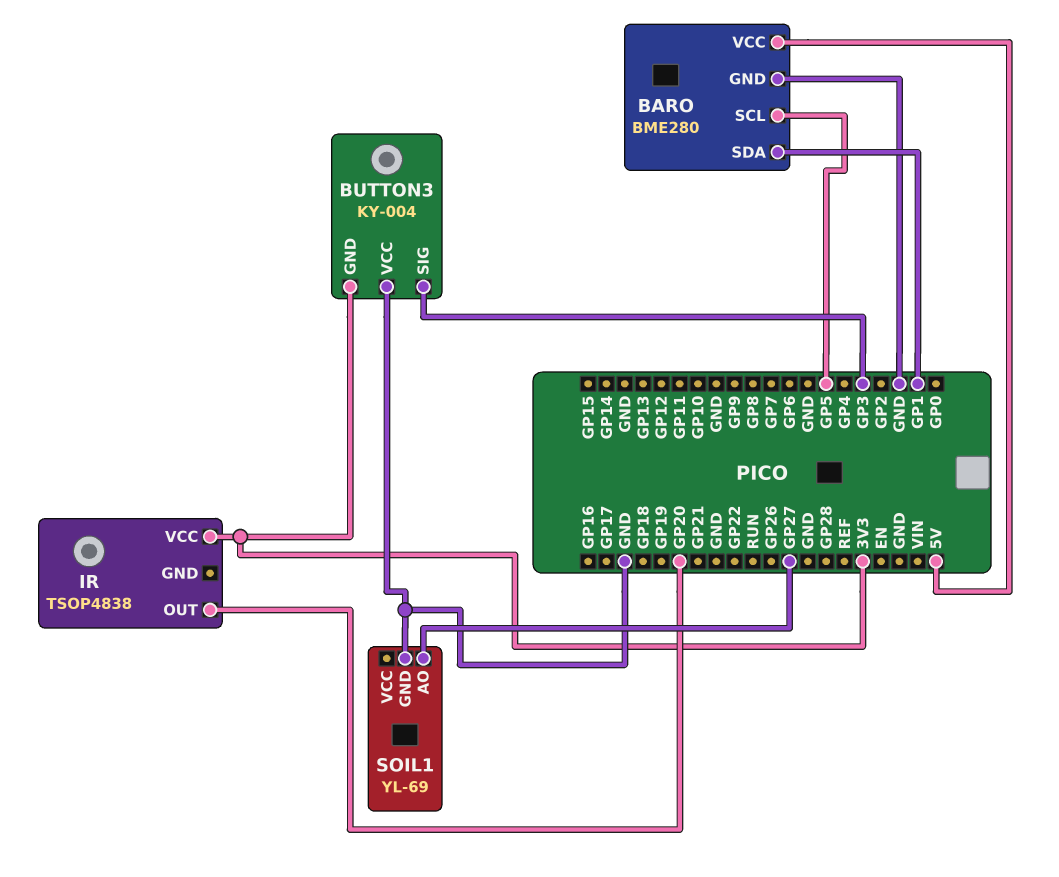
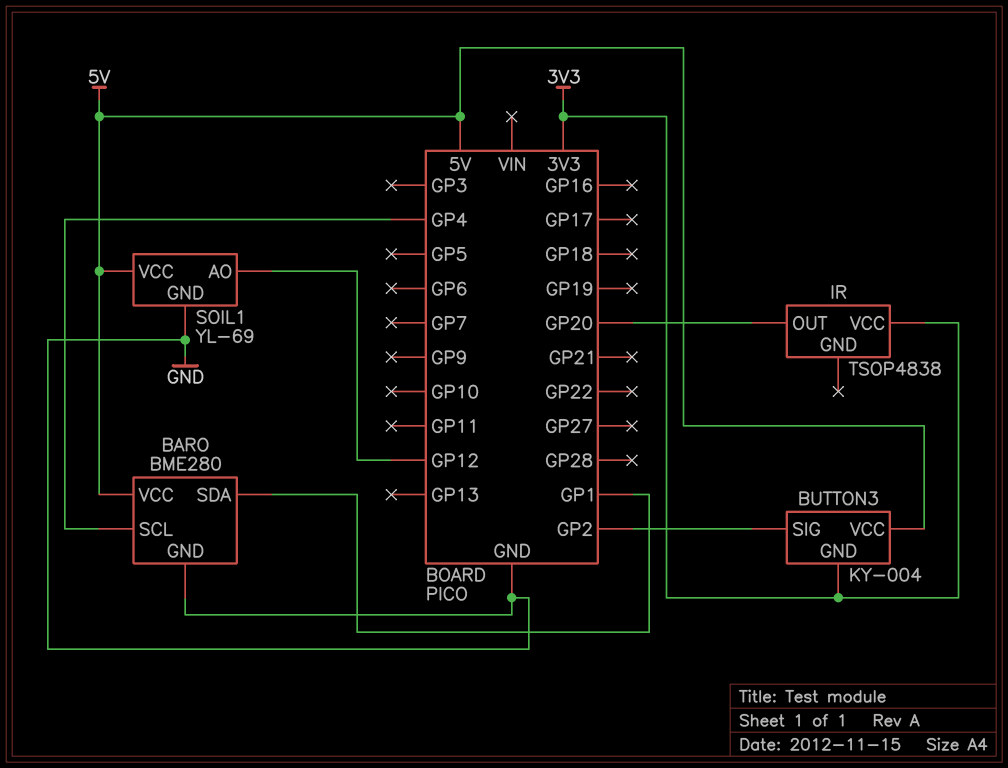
BARO pin SCL: GP5 -> GP4
BUTTON3 pin SIG: GP3 -> GP2
BUTTON3 pin VCC: GND -> 5V
SOIL1 pin AO: GP27 -> GP12
SOIL1 pin VCC: none -> 5V

